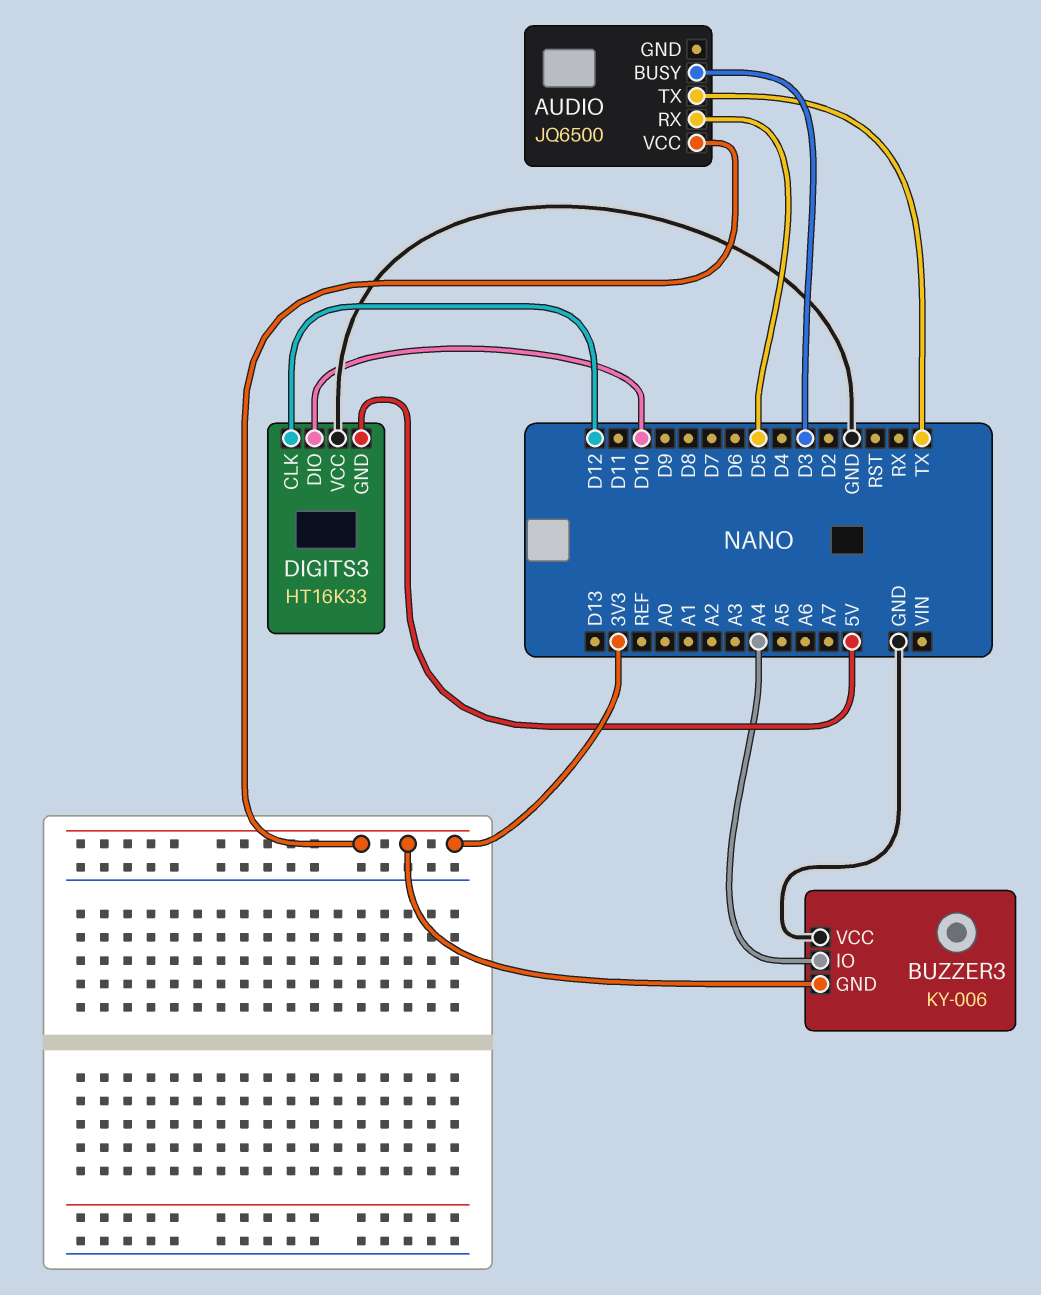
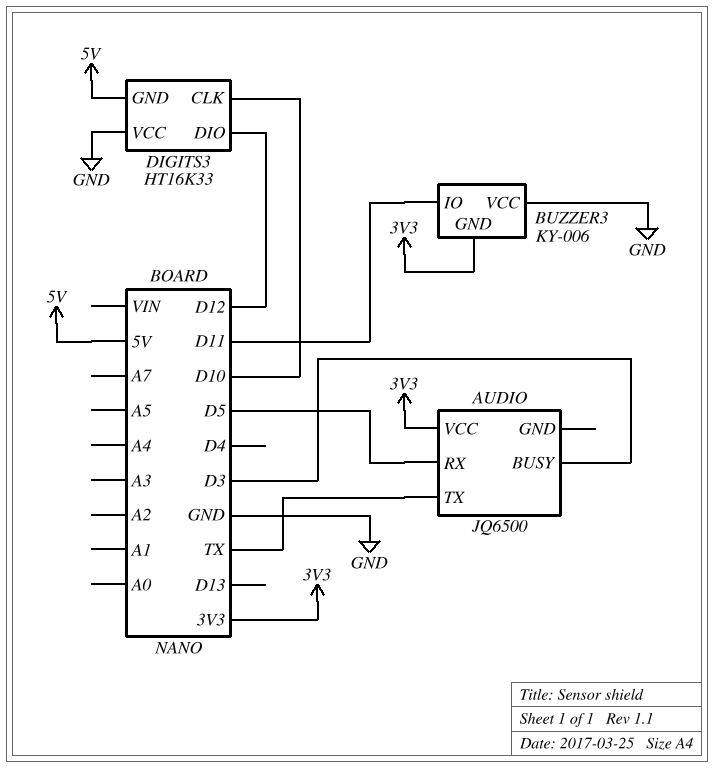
BUZZER3 pin IO: A4 -> D11
DIGITS3 pin CLK: D12 -> D10
DIGITS3 pin DIO: D10 -> D12

